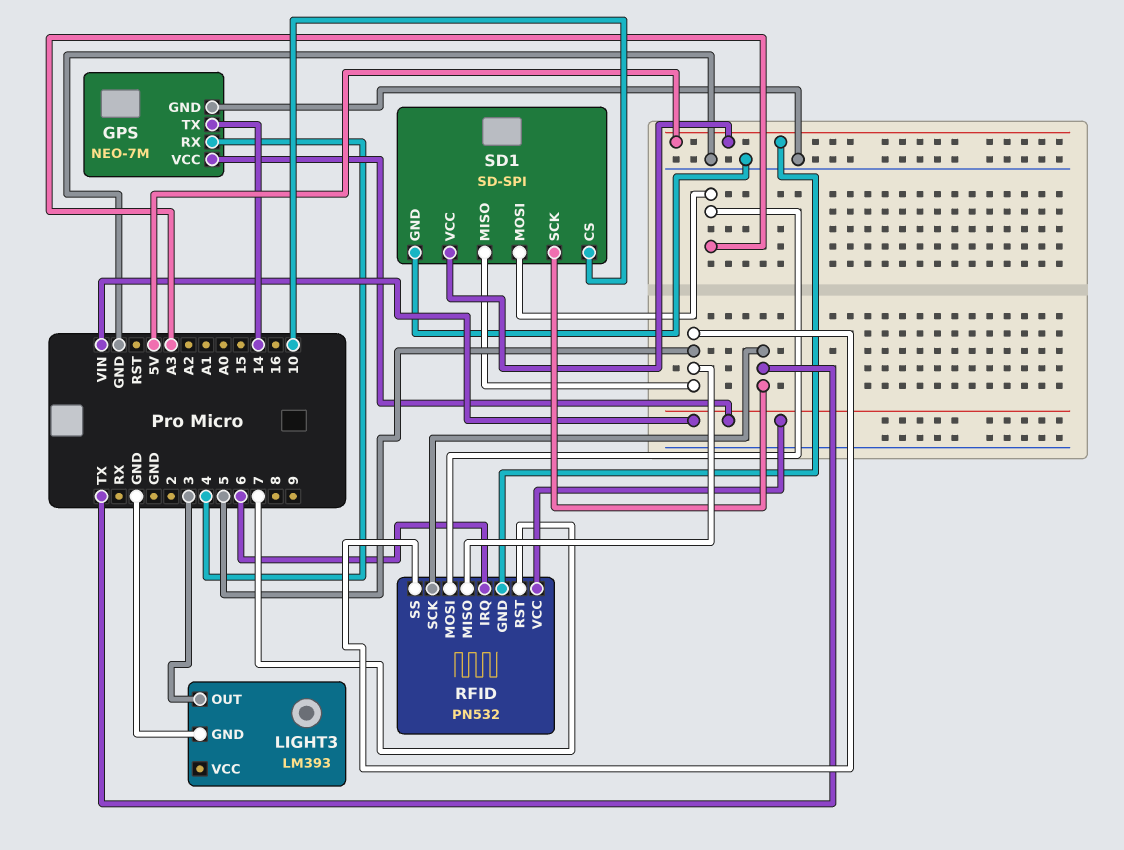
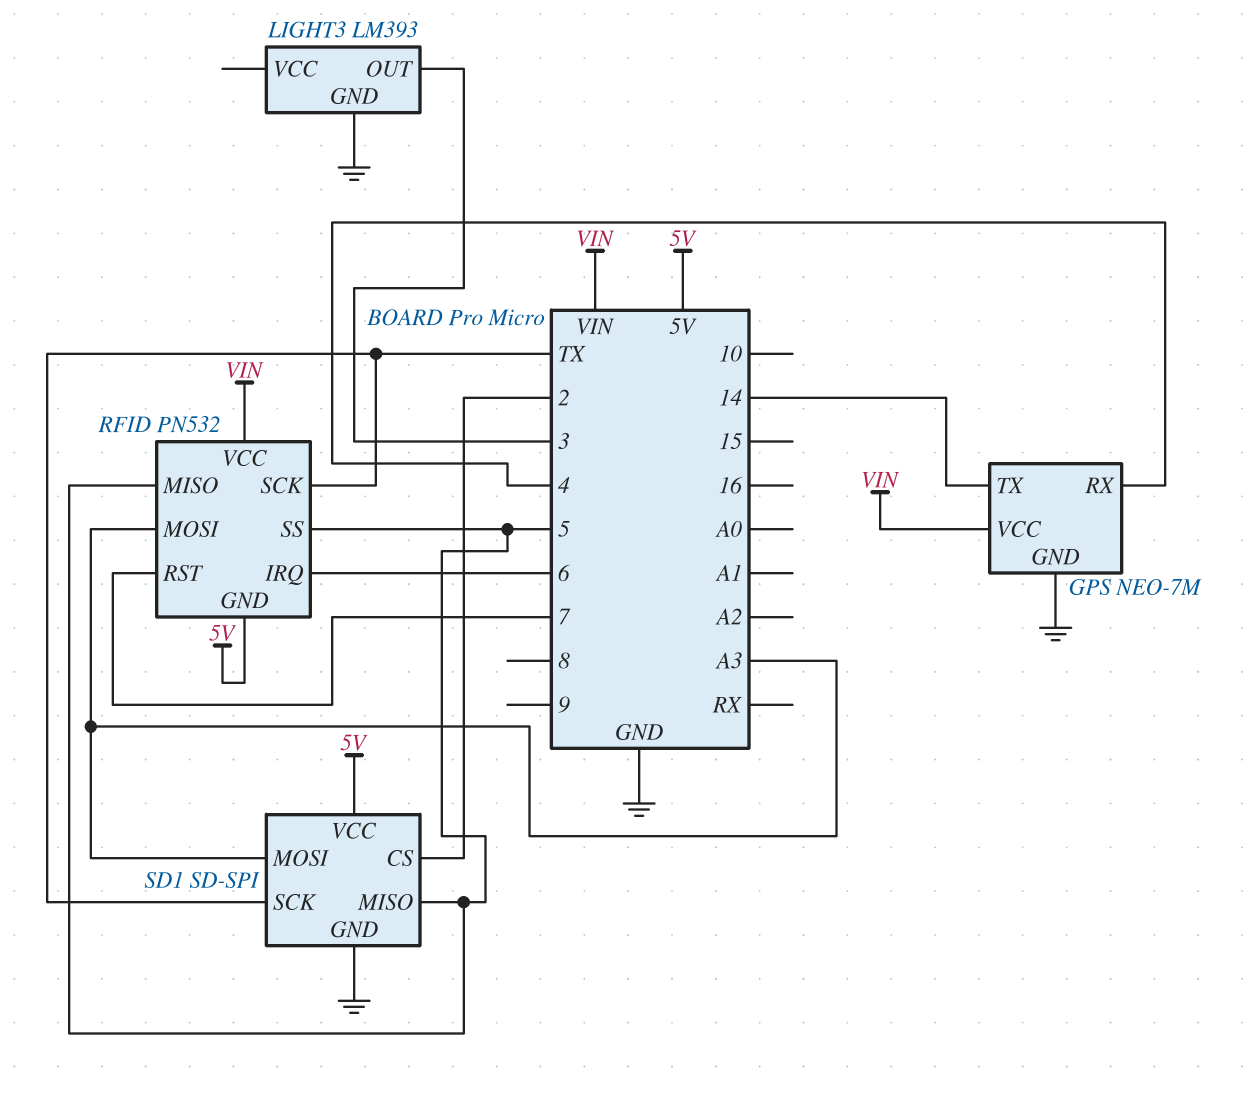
SD1 pin CS: 10 -> 2

